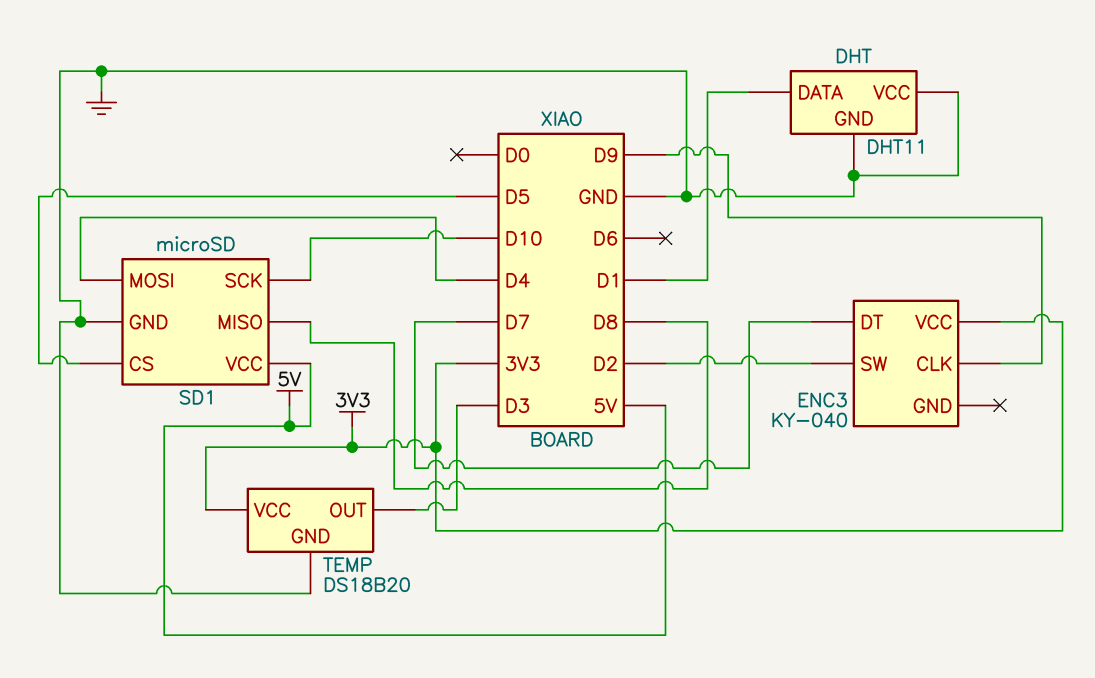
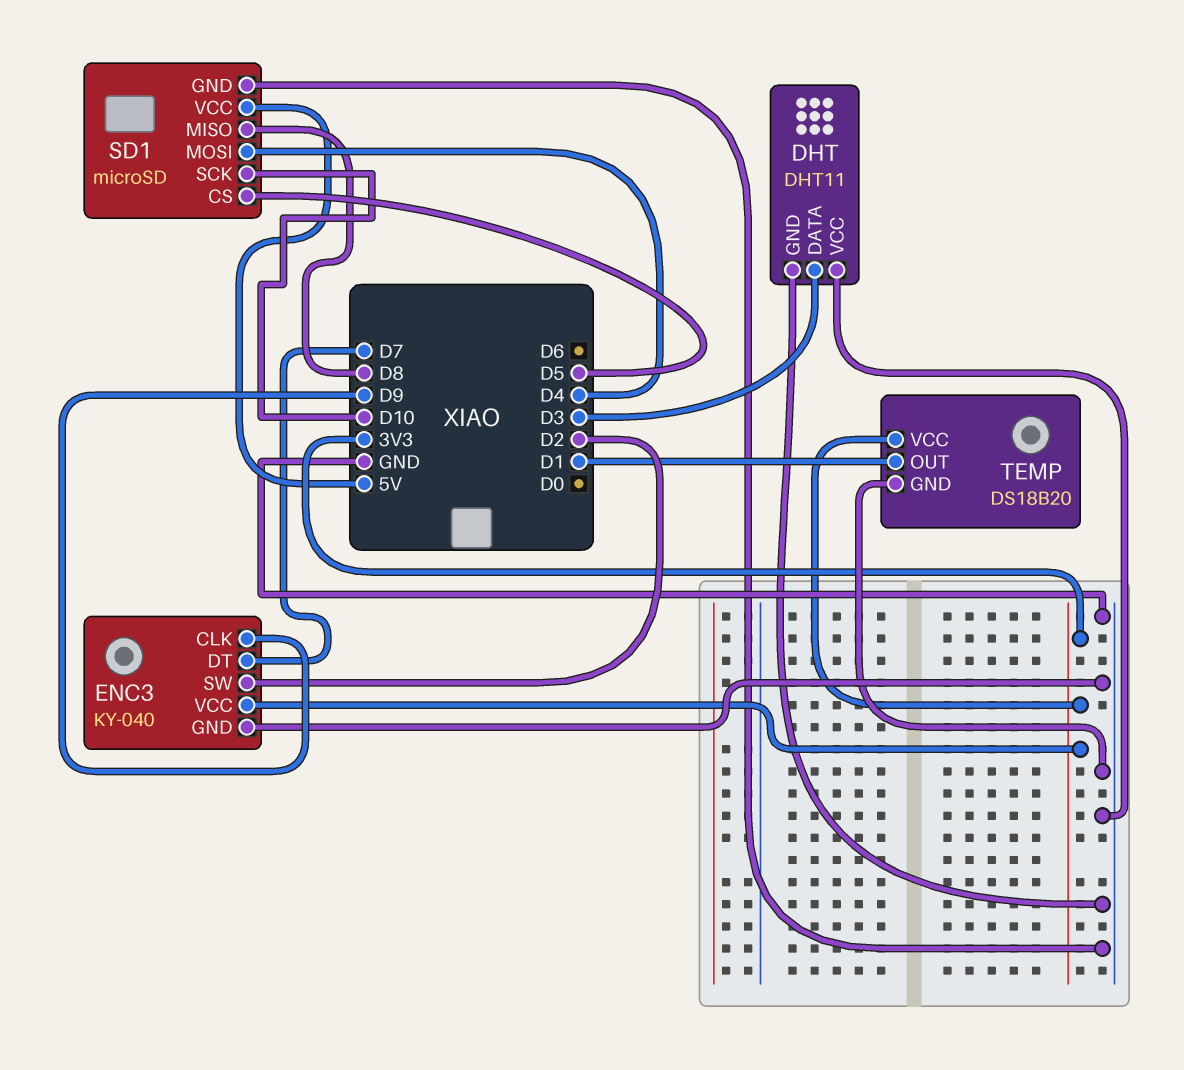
DHT pin DATA: D1 -> D3
ENC3 pin GND: none -> GND
TEMP pin OUT: D3 -> D1

